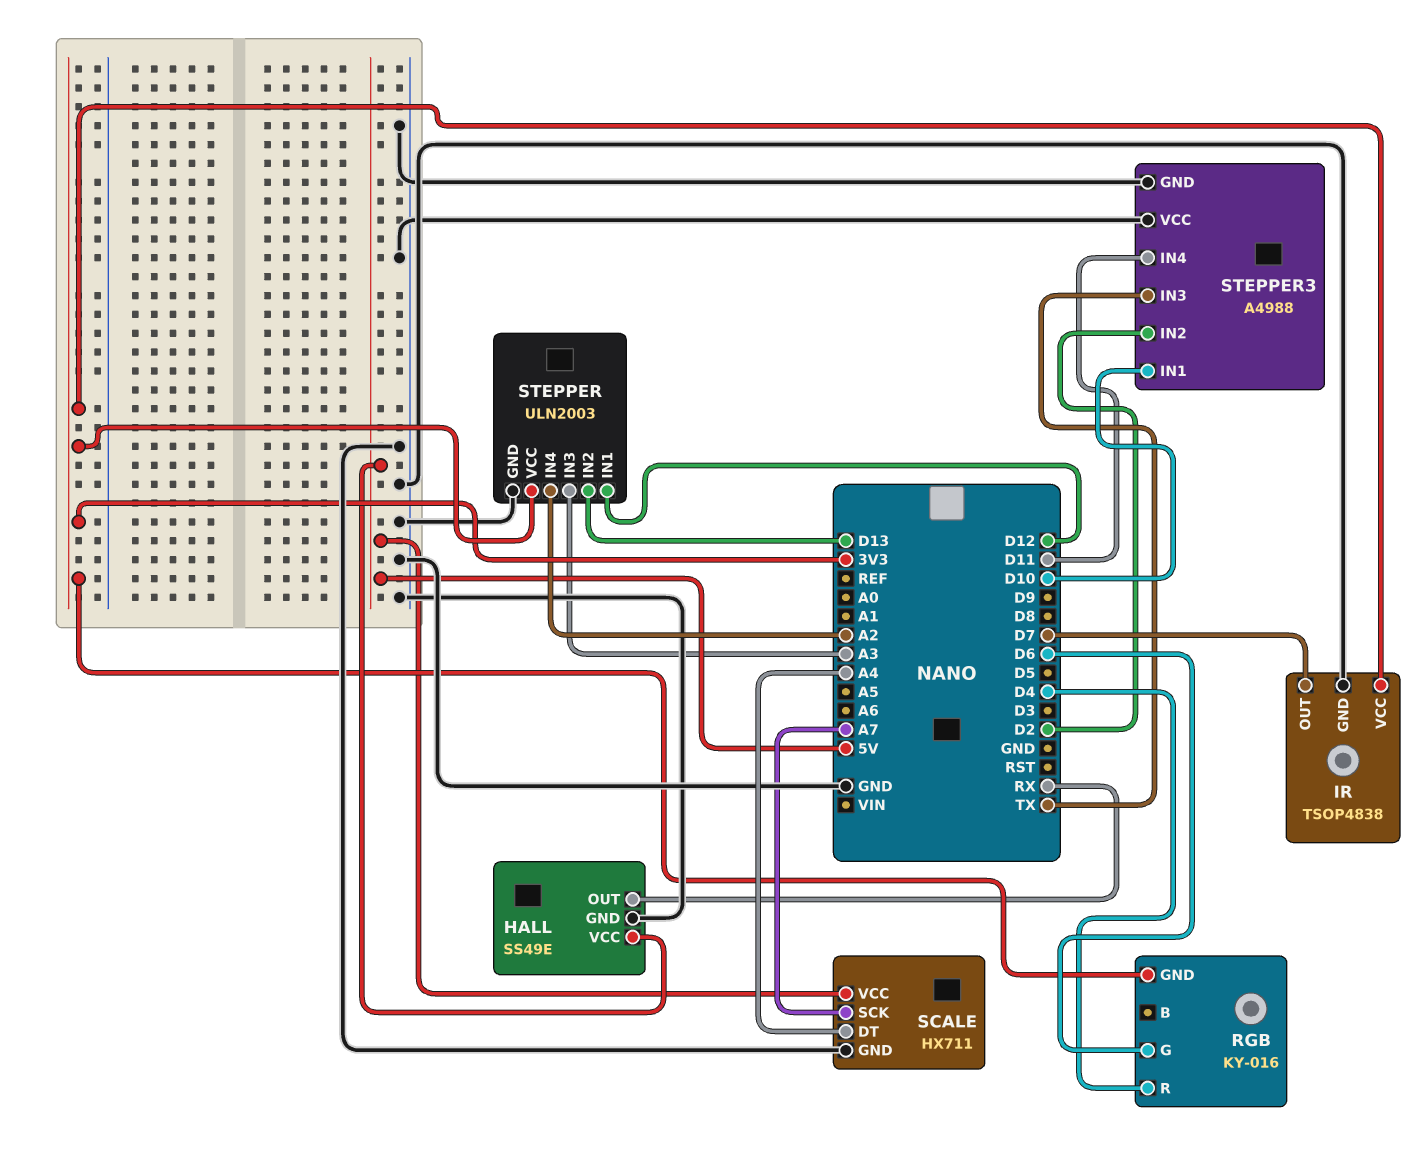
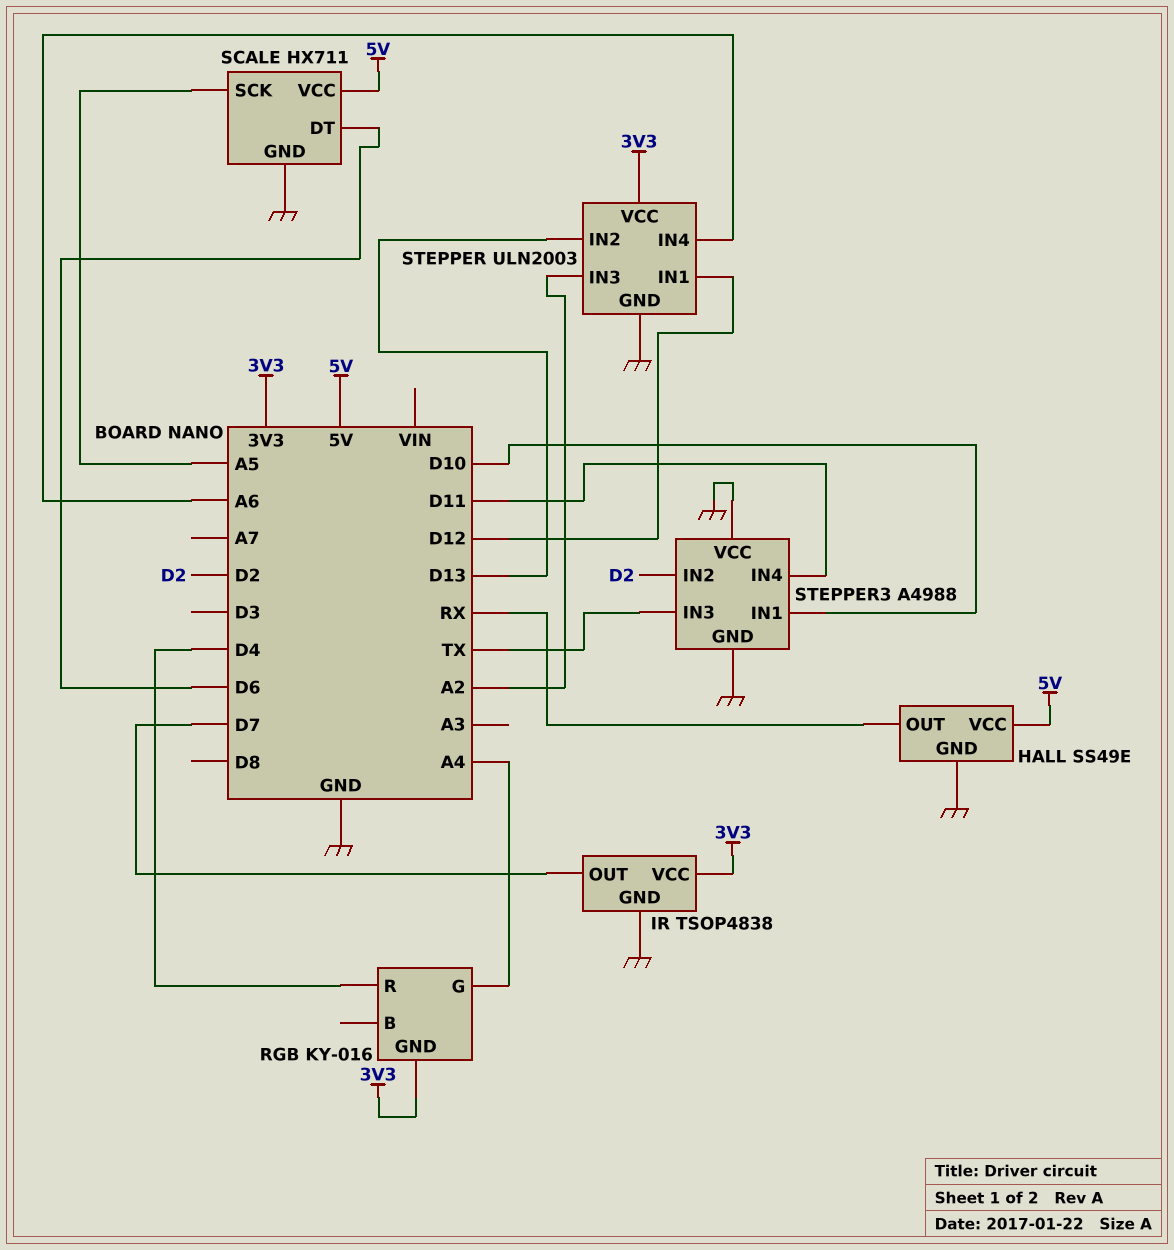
RGB pin G: D6 -> A4
SCALE pin DT: A4 -> D6
SCALE pin SCK: A7 -> A5
STEPPER pin IN3: A3 -> A2
STEPPER pin IN4: A2 -> A6

